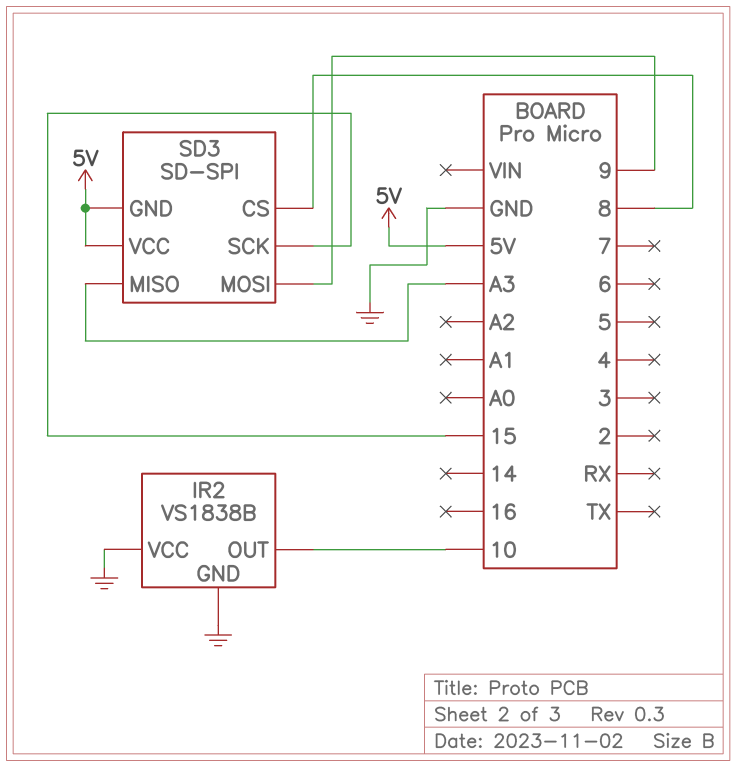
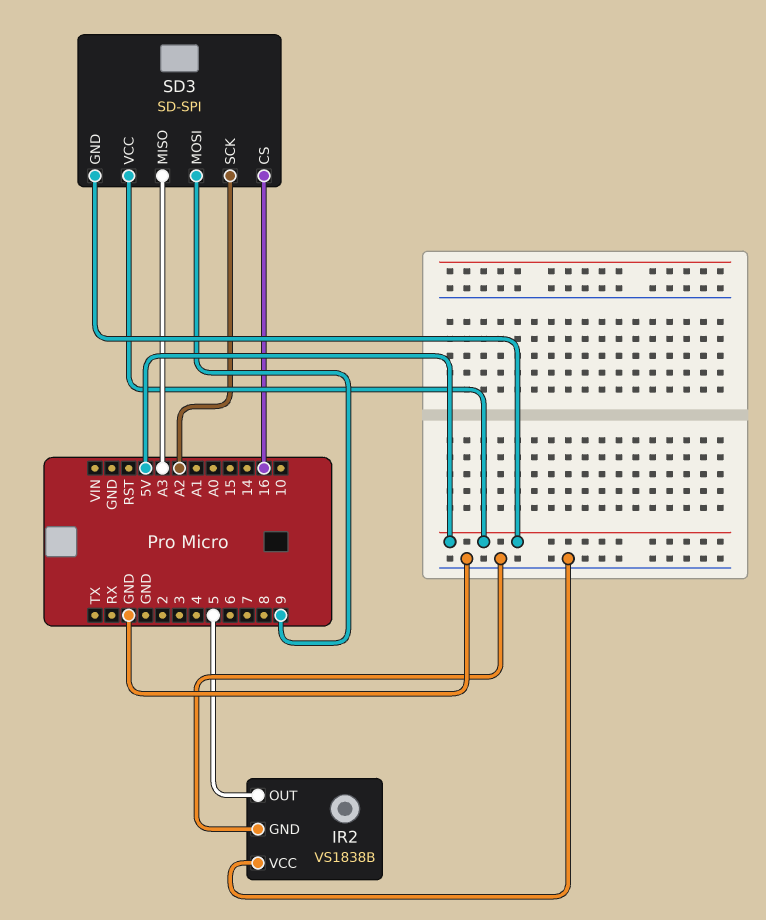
IR2 pin OUT: 10 -> 5
SD3 pin CS: 8 -> 16
SD3 pin SCK: 15 -> A2

